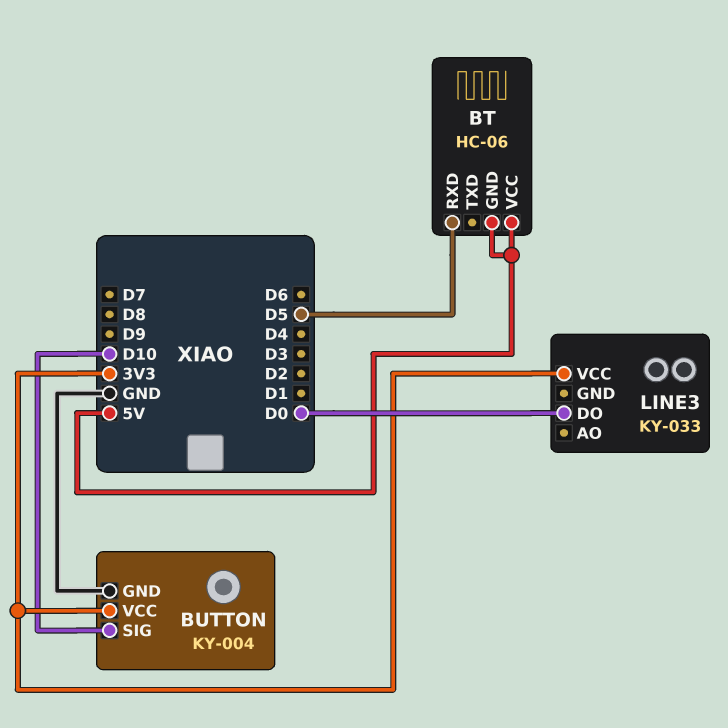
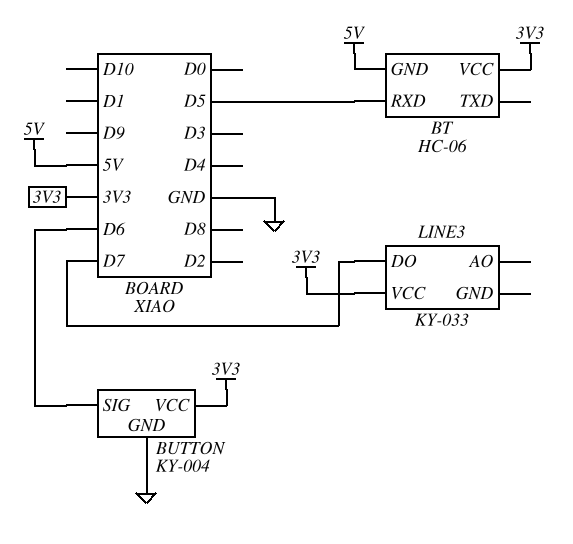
BT pin VCC: 5V -> 3V3
BUTTON pin SIG: D10 -> D6
LINE3 pin DO: D0 -> D7

